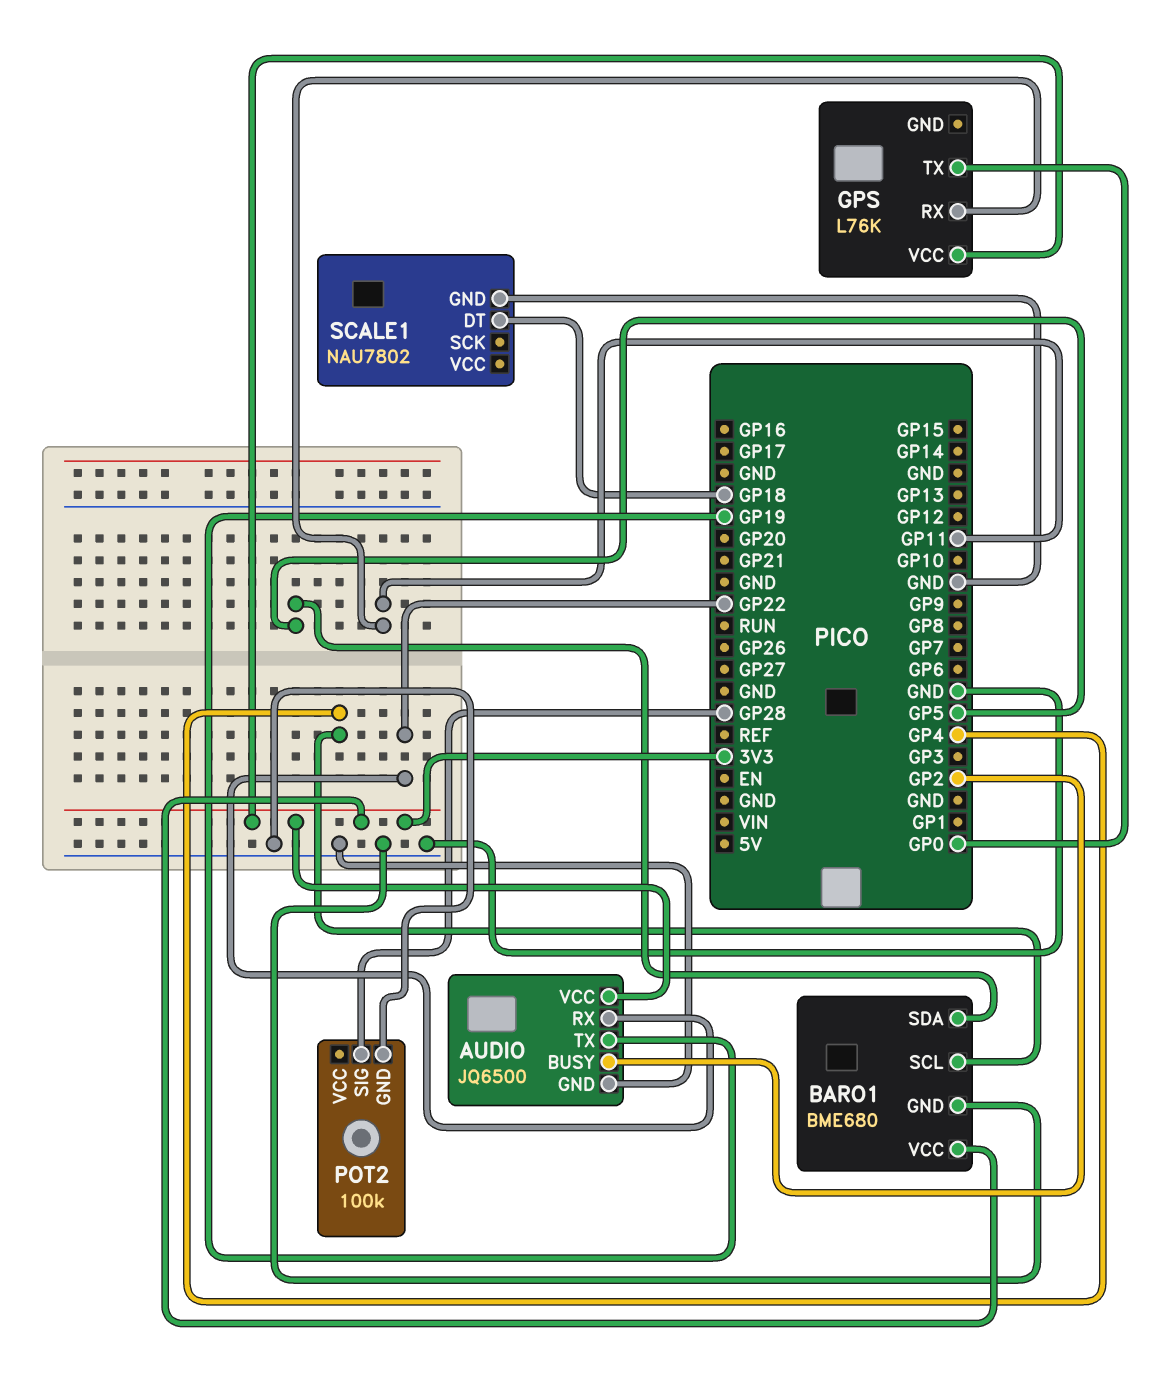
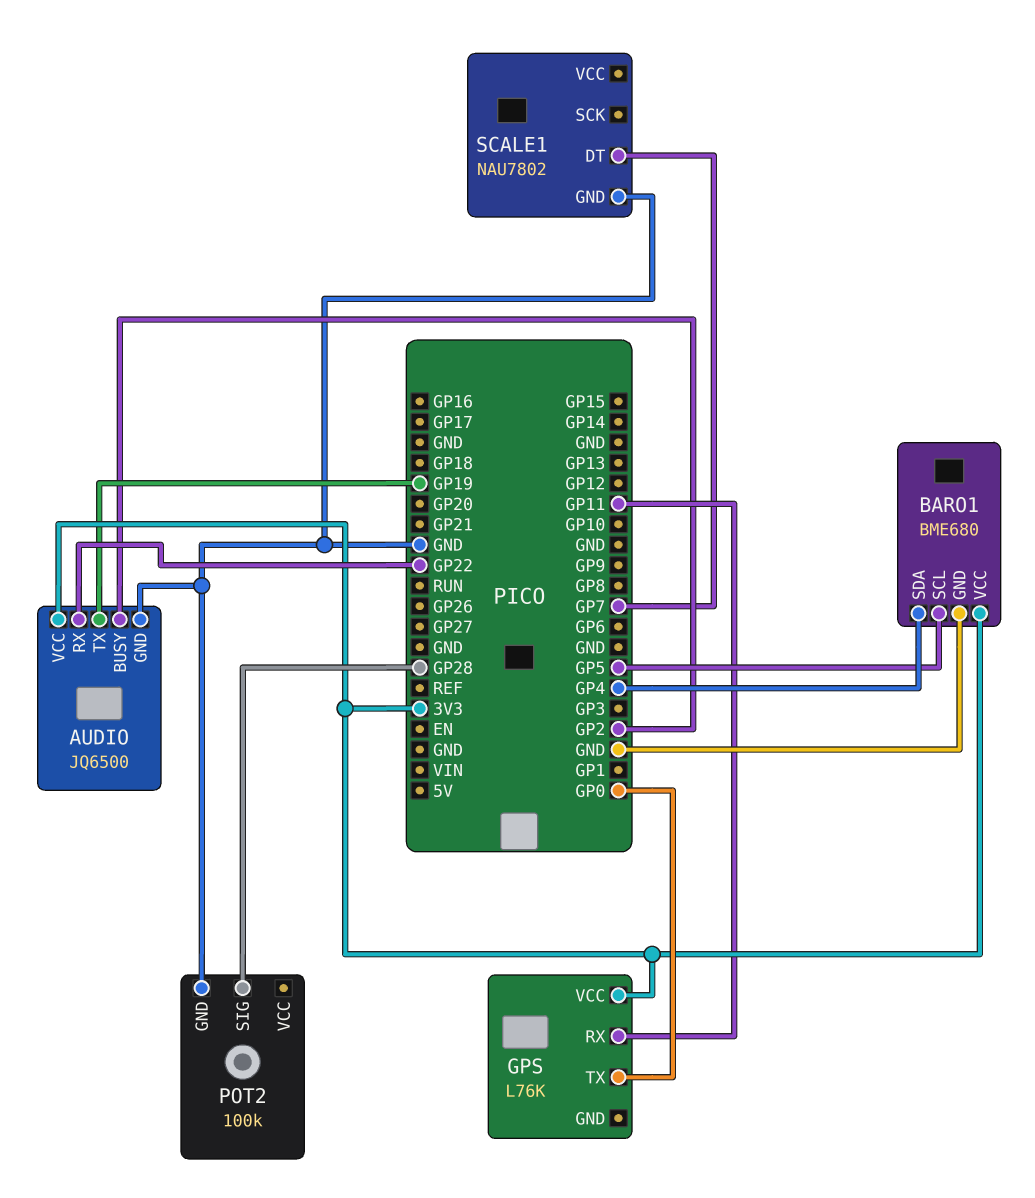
BARO1 pin SCL: GP4 -> GP5
BARO1 pin SDA: GP5 -> GP4
SCALE1 pin DT: GP18 -> GP7

